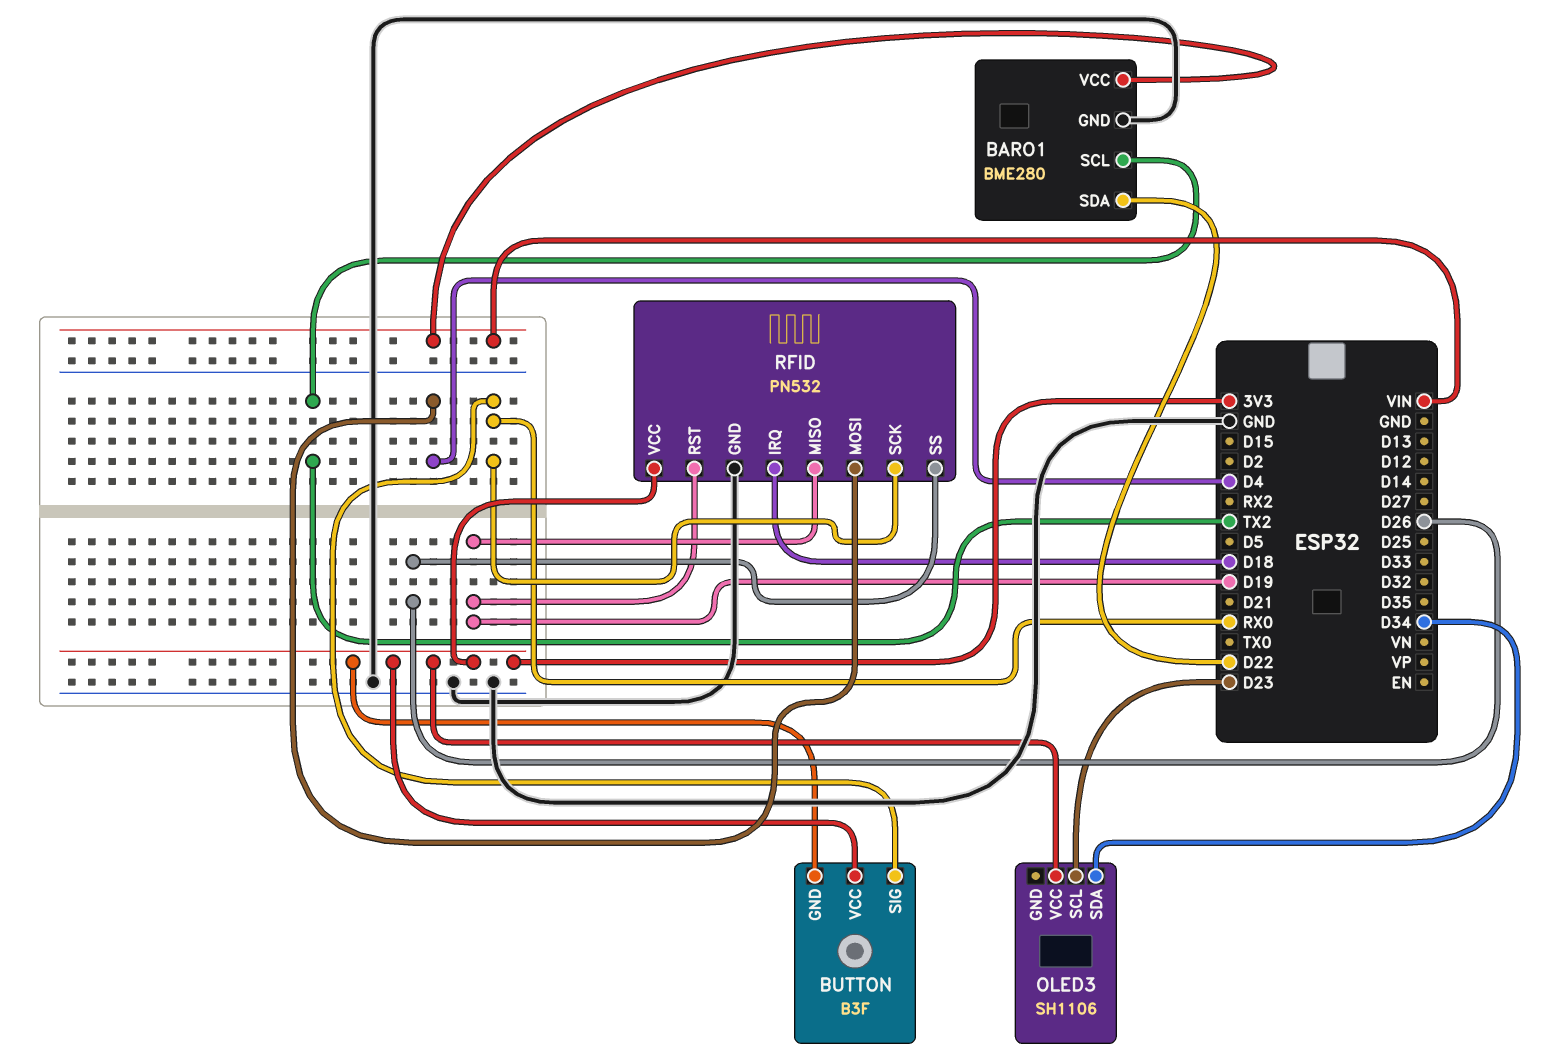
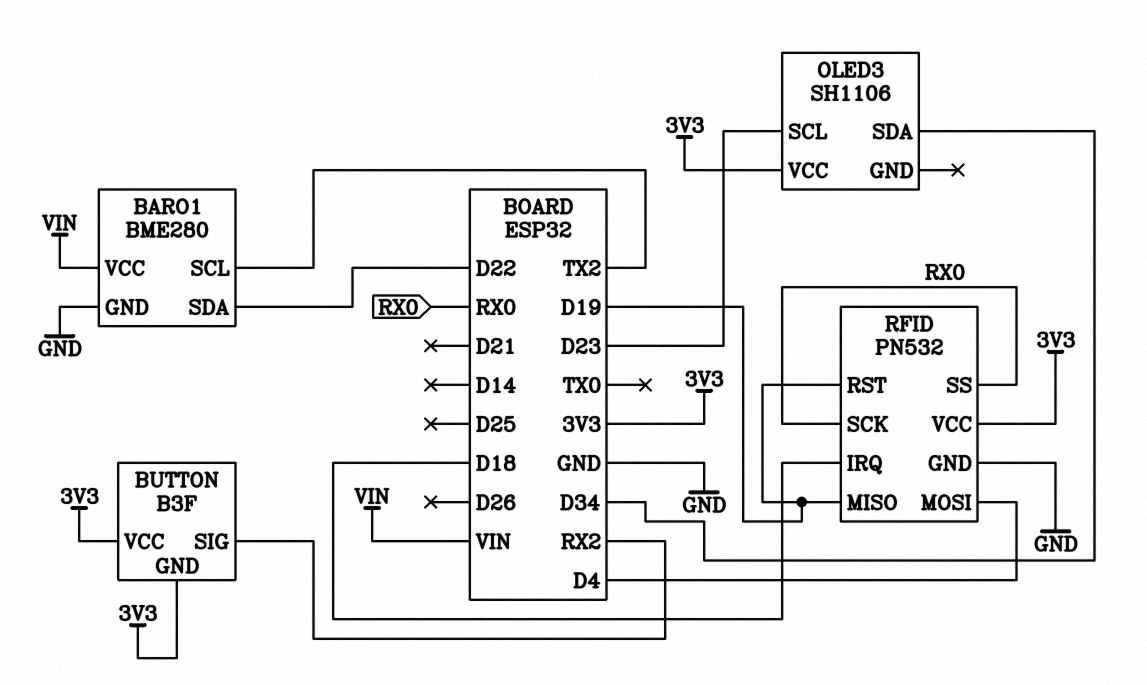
BUTTON pin SIG: RX0 -> RX2
RFID pin SS: D26 -> RX0

